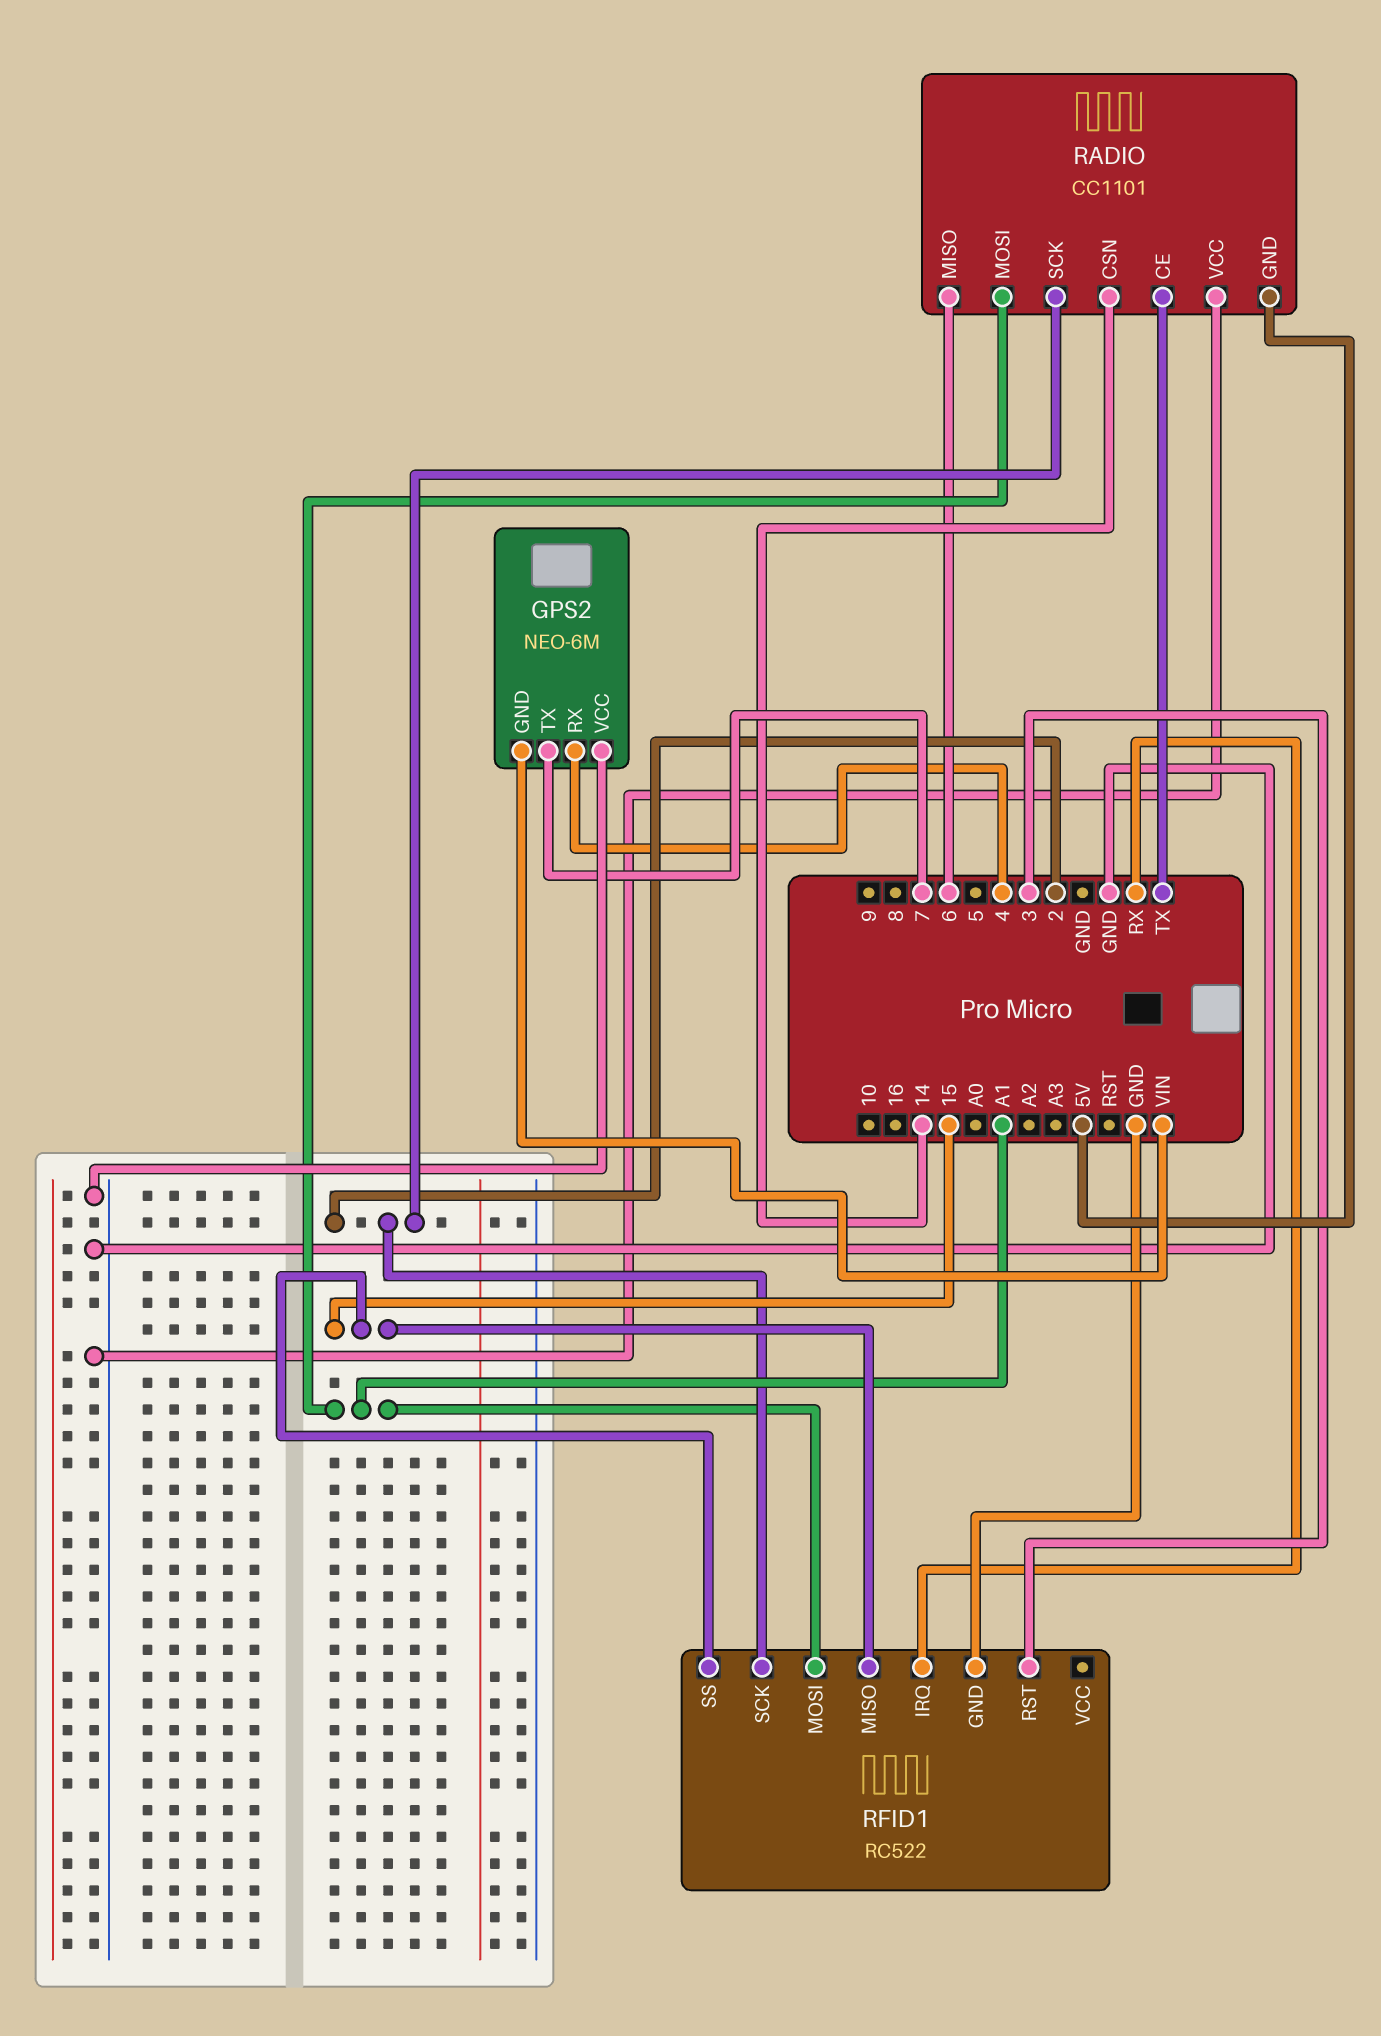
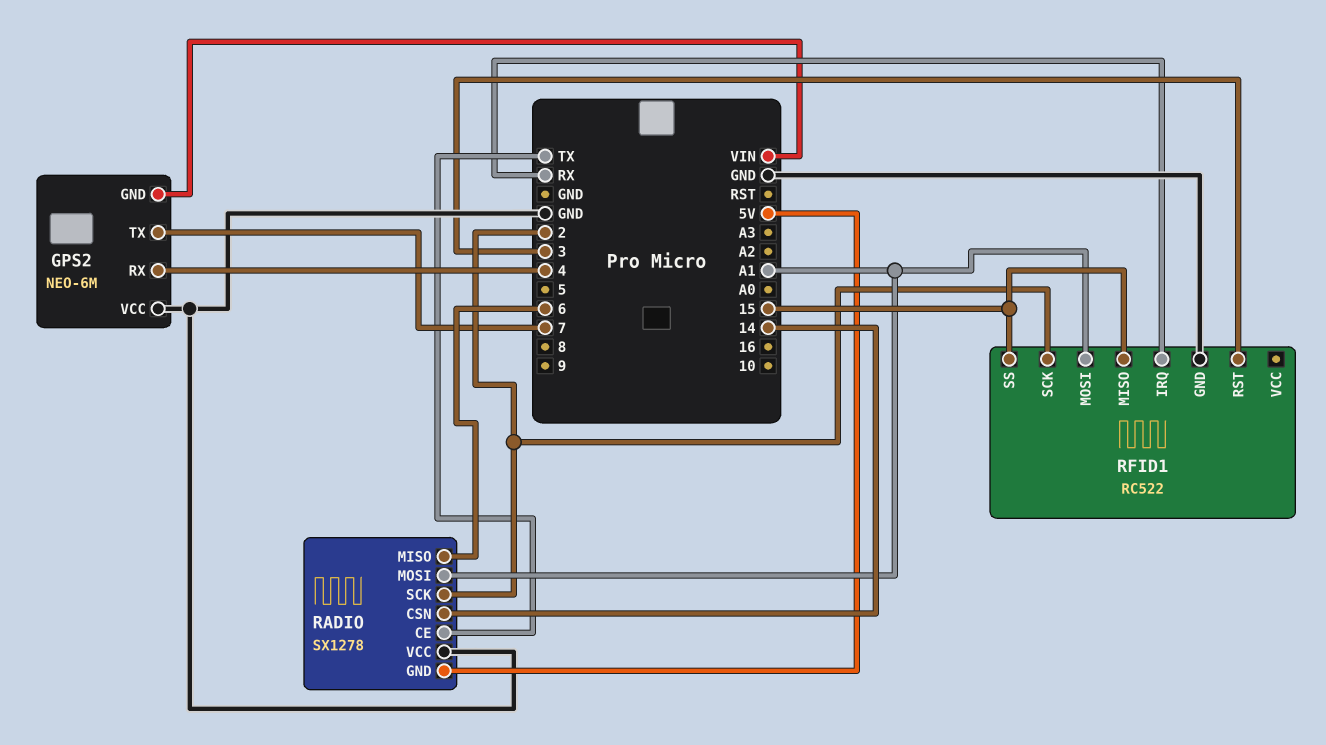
RADIO: CC1101 -> SX1278

